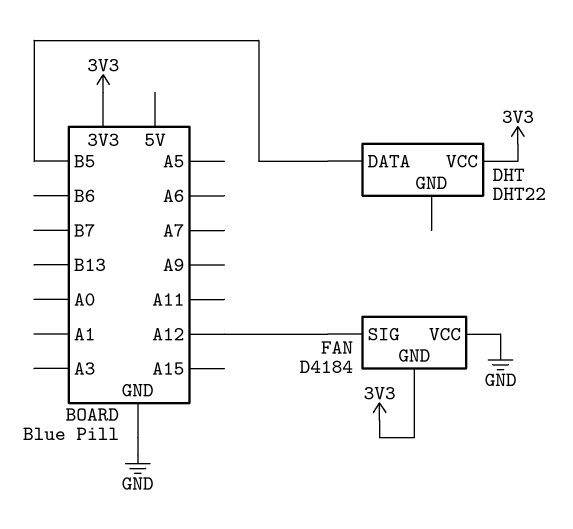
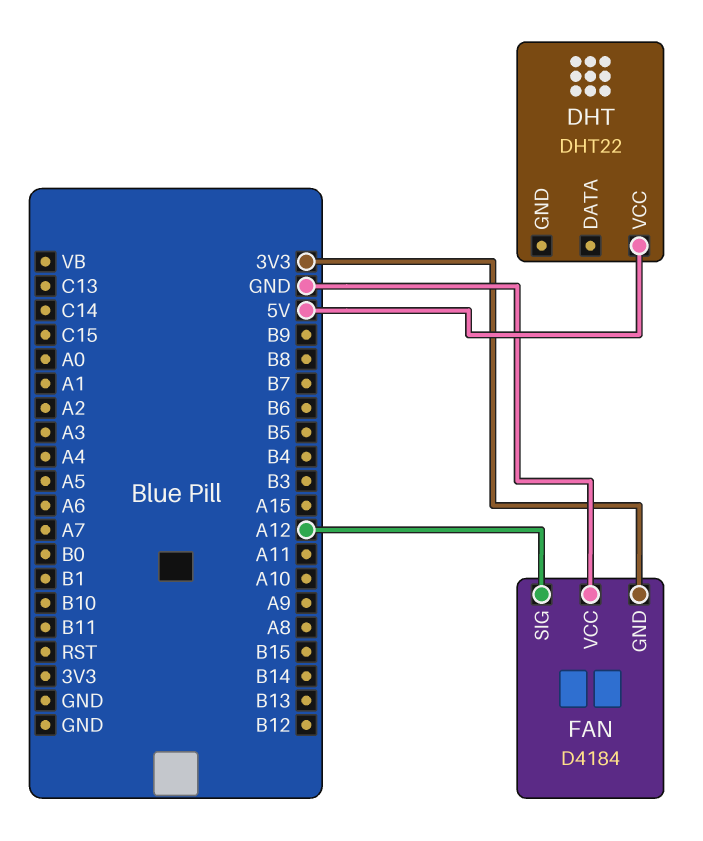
DHT pin DATA: B5 -> none
DHT pin VCC: 3V3 -> 5V

